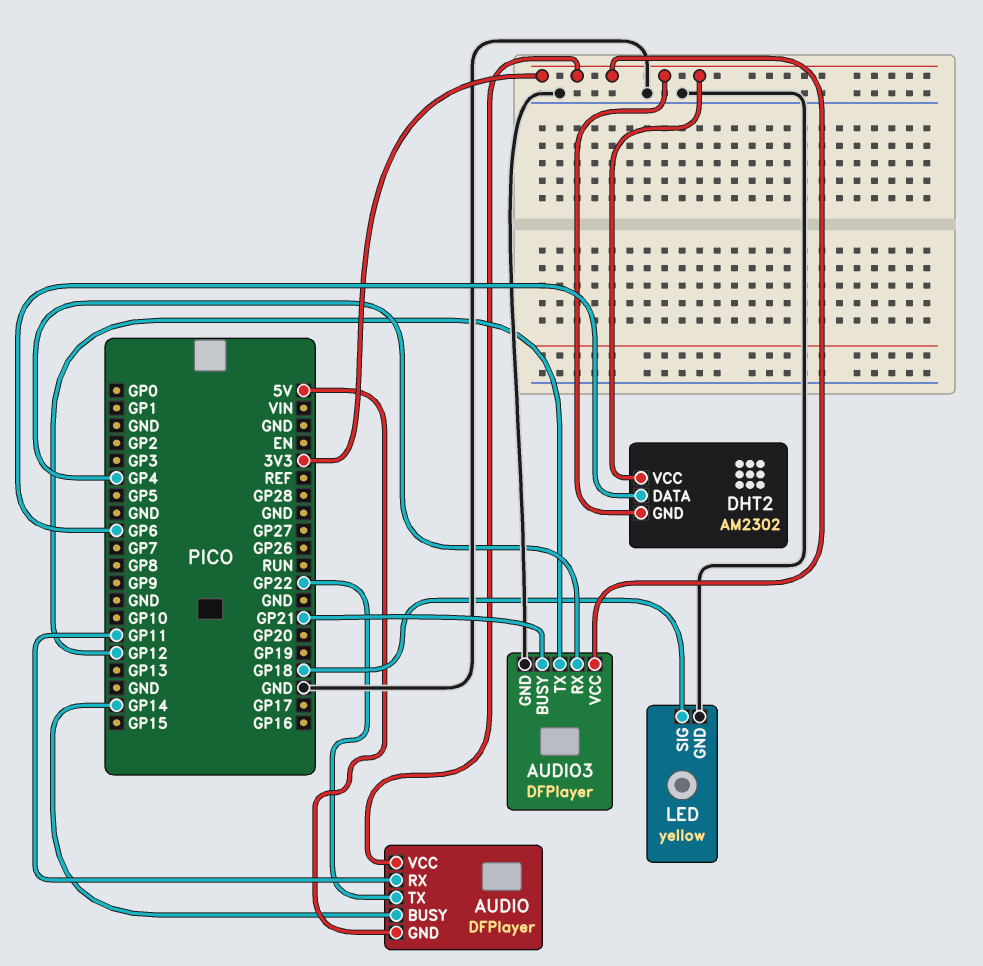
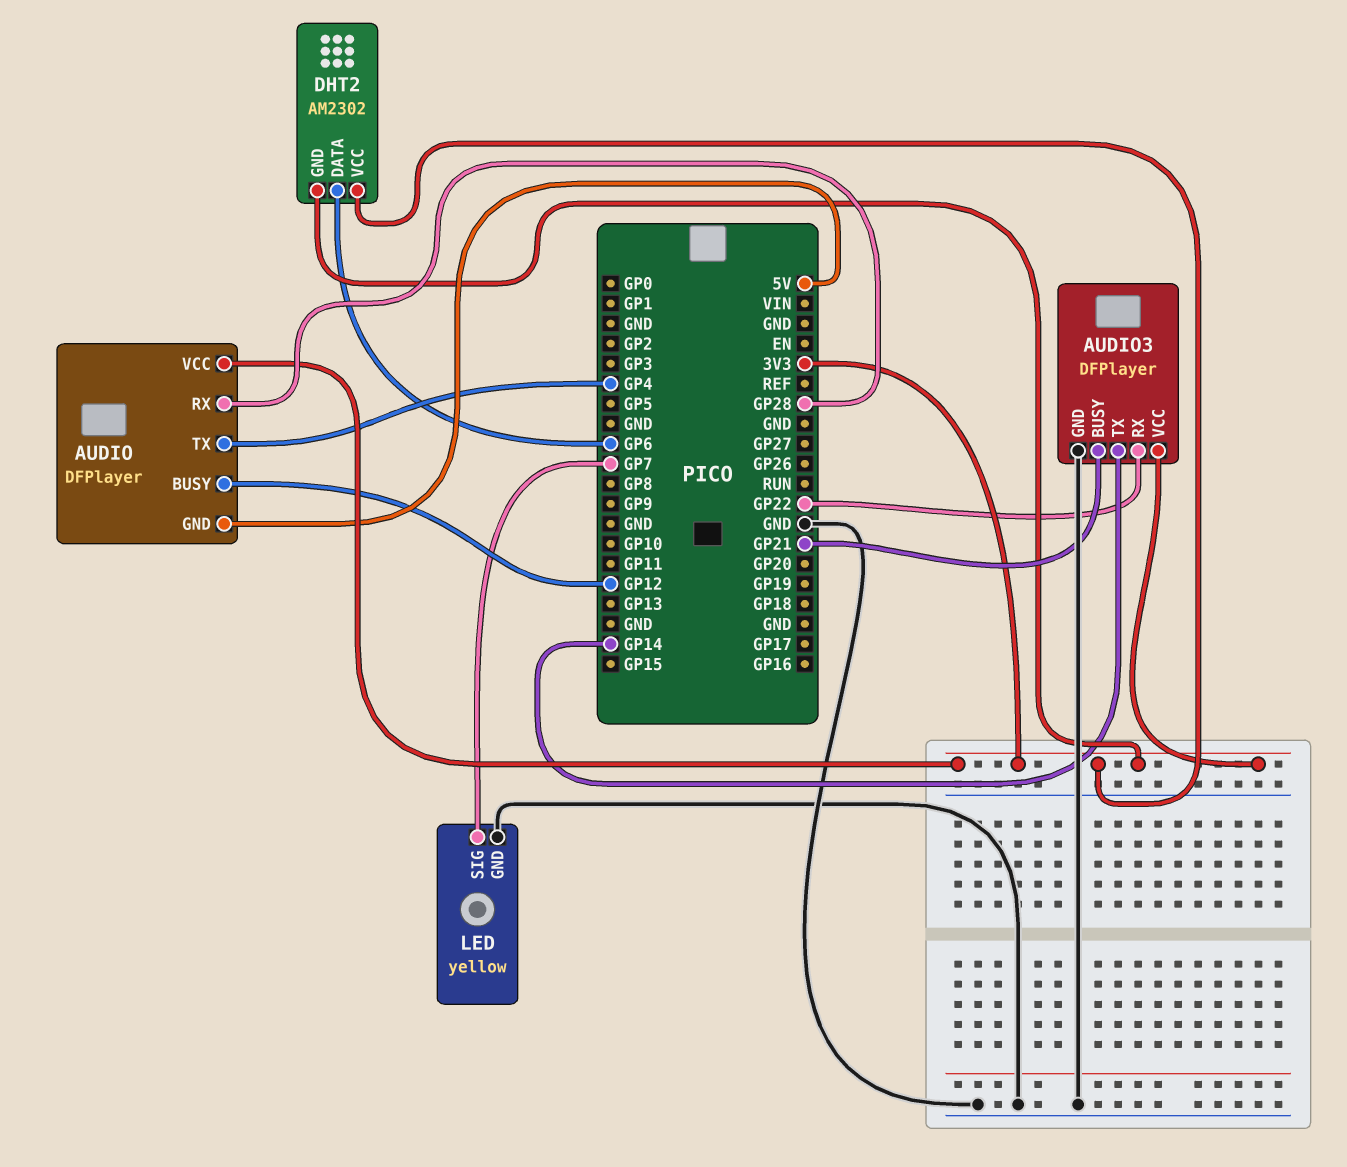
AUDIO pin BUSY: GP14 -> GP12
AUDIO pin RX: GP11 -> GP28
AUDIO pin TX: GP22 -> GP4
AUDIO3 pin RX: GP4 -> GP22
AUDIO3 pin TX: GP12 -> GP14
LED pin SIG: GP18 -> GP7

